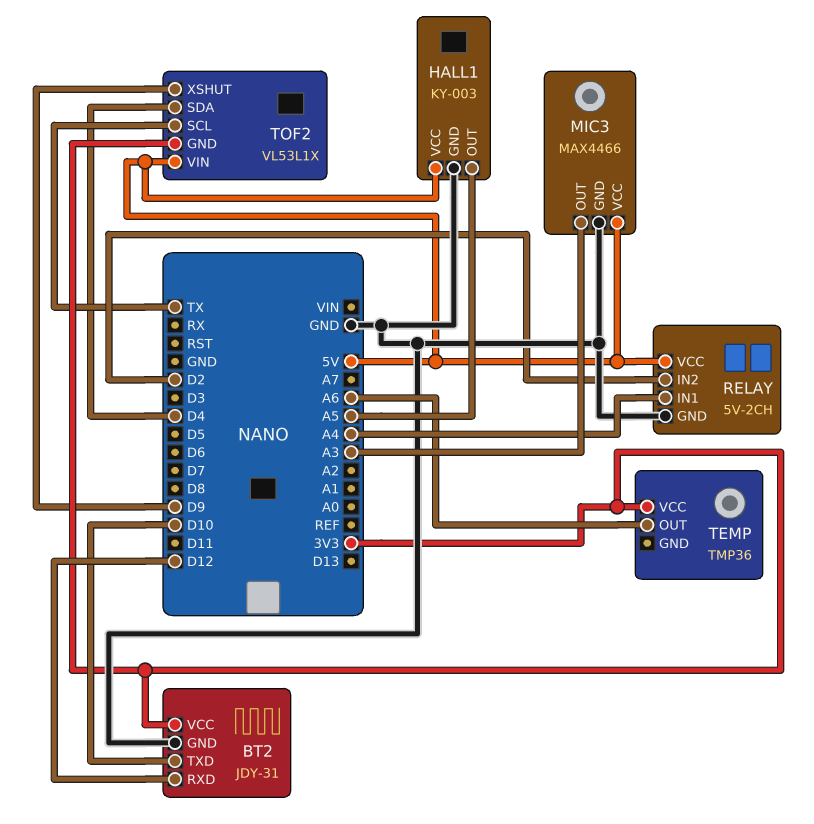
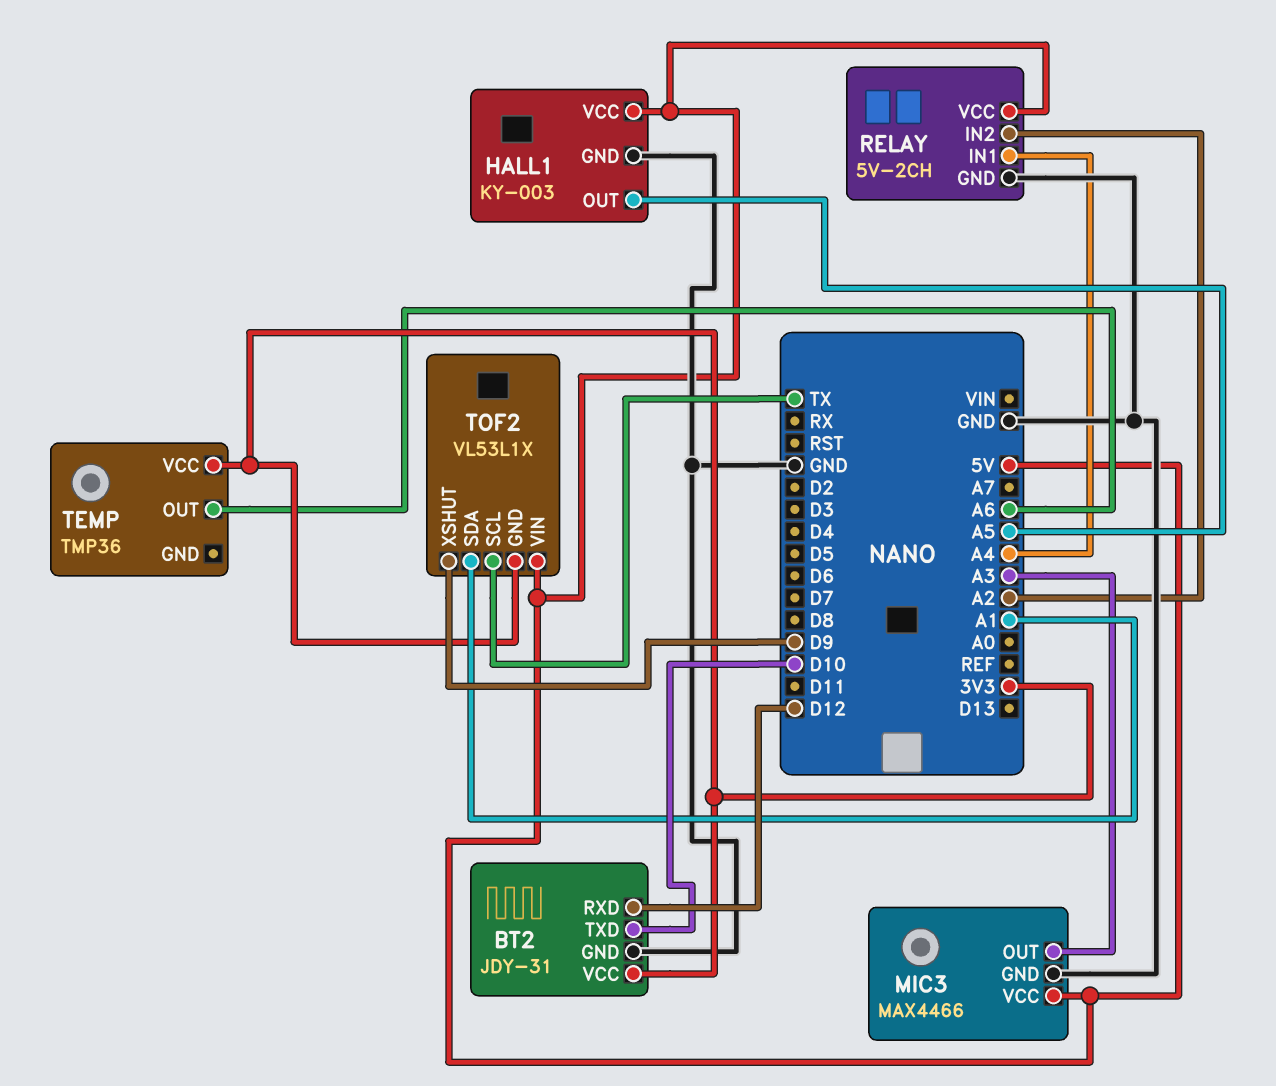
RELAY pin IN2: D2 -> A2
TOF2 pin SDA: D4 -> A1

